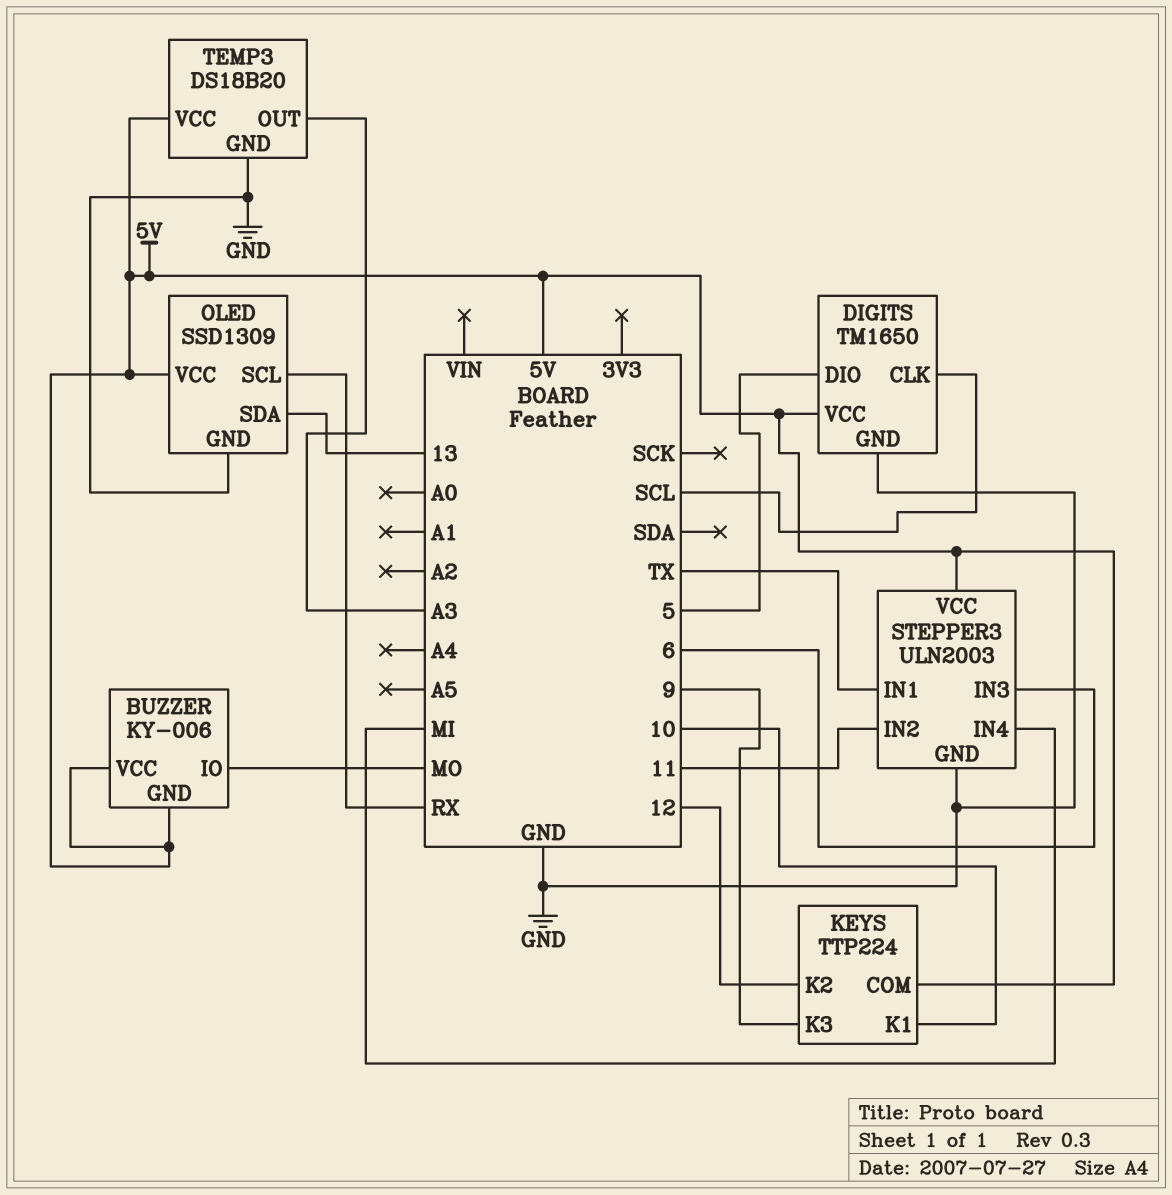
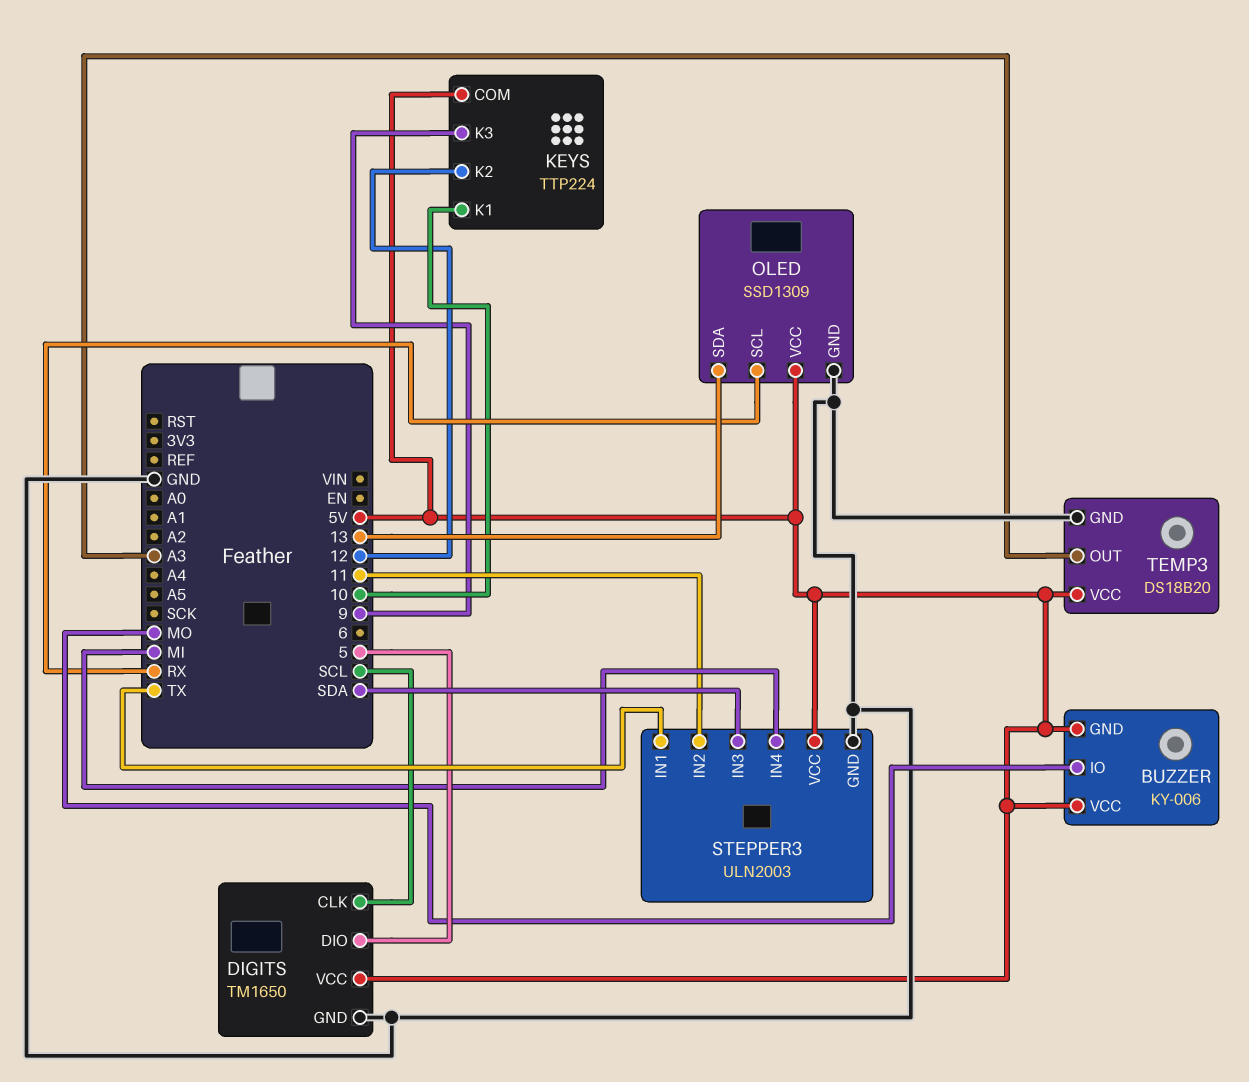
STEPPER3 pin IN3: 6 -> SDA

